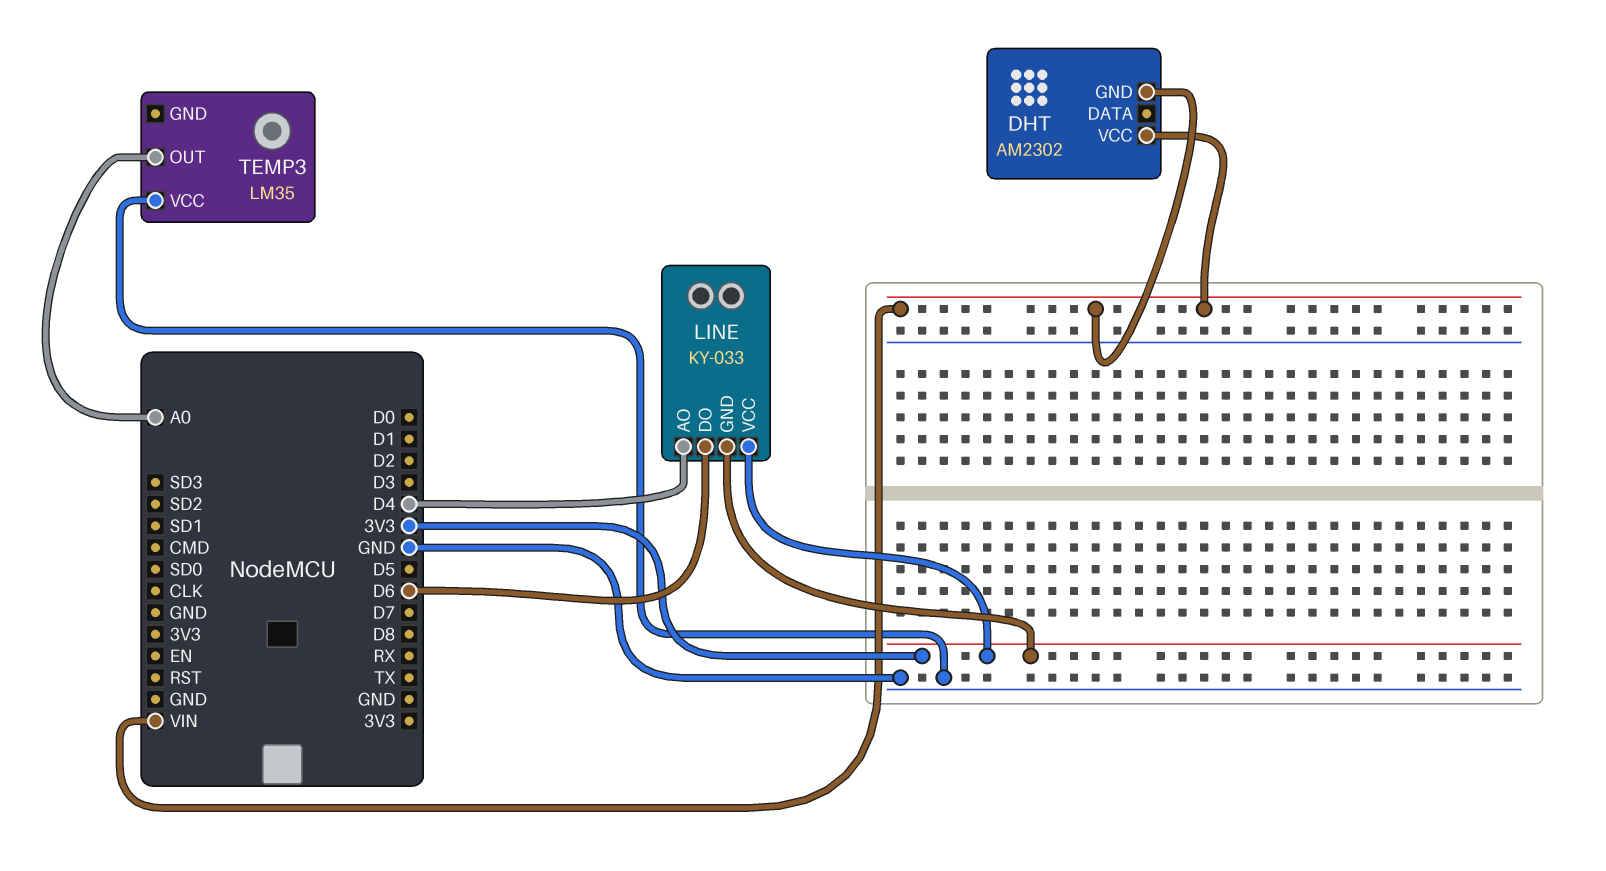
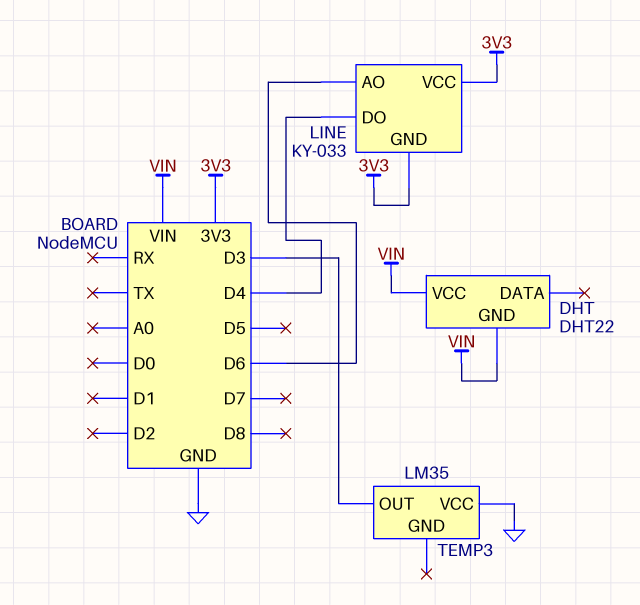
DHT: AM2302 -> DHT22
LINE pin AO: D4 -> D6
LINE pin DO: D6 -> D4
TEMP3 pin OUT: A0 -> D3

